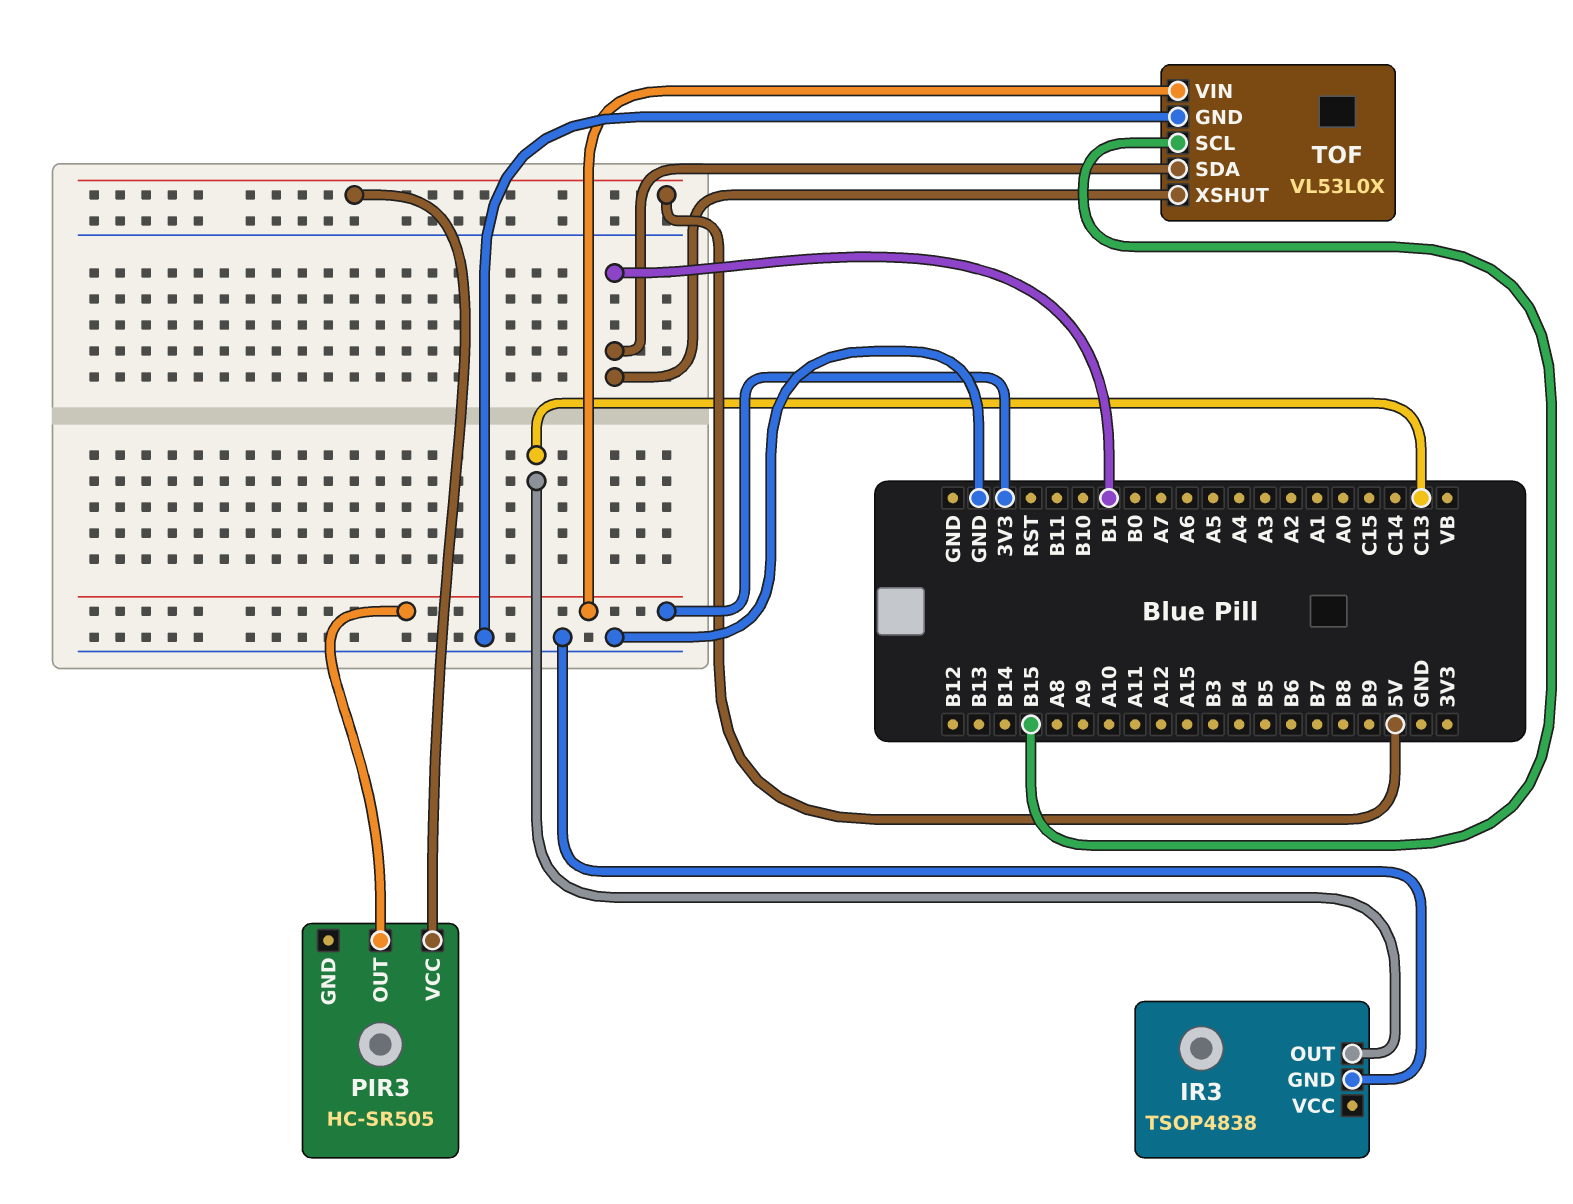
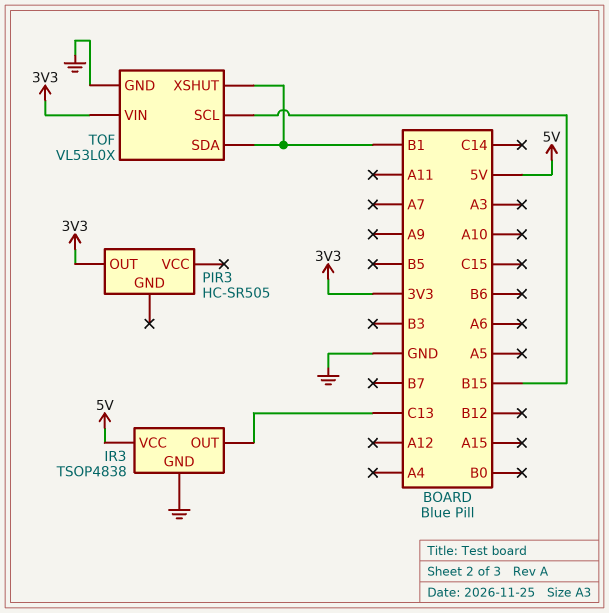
IR3 pin VCC: none -> 5V
PIR3 pin VCC: 5V -> none

